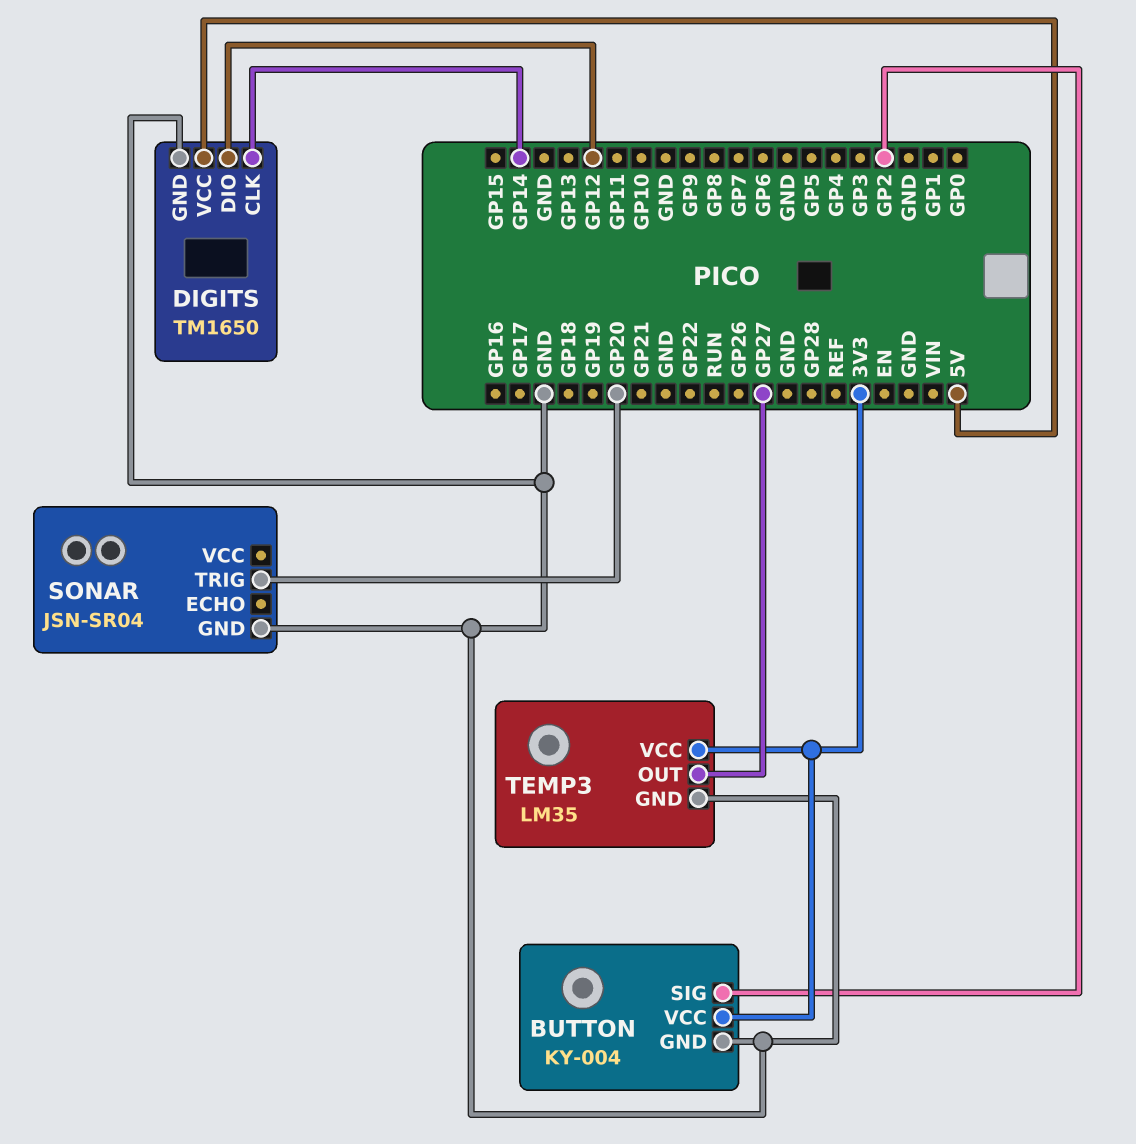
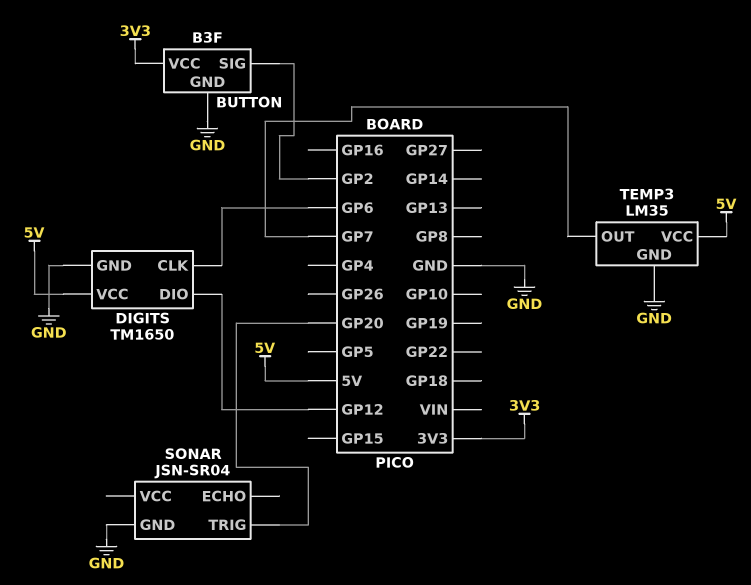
BUTTON: KY-004 -> B3F
DIGITS pin CLK: GP14 -> GP6
TEMP3 pin OUT: GP27 -> GP7
TEMP3 pin VCC: 3V3 -> 5V

